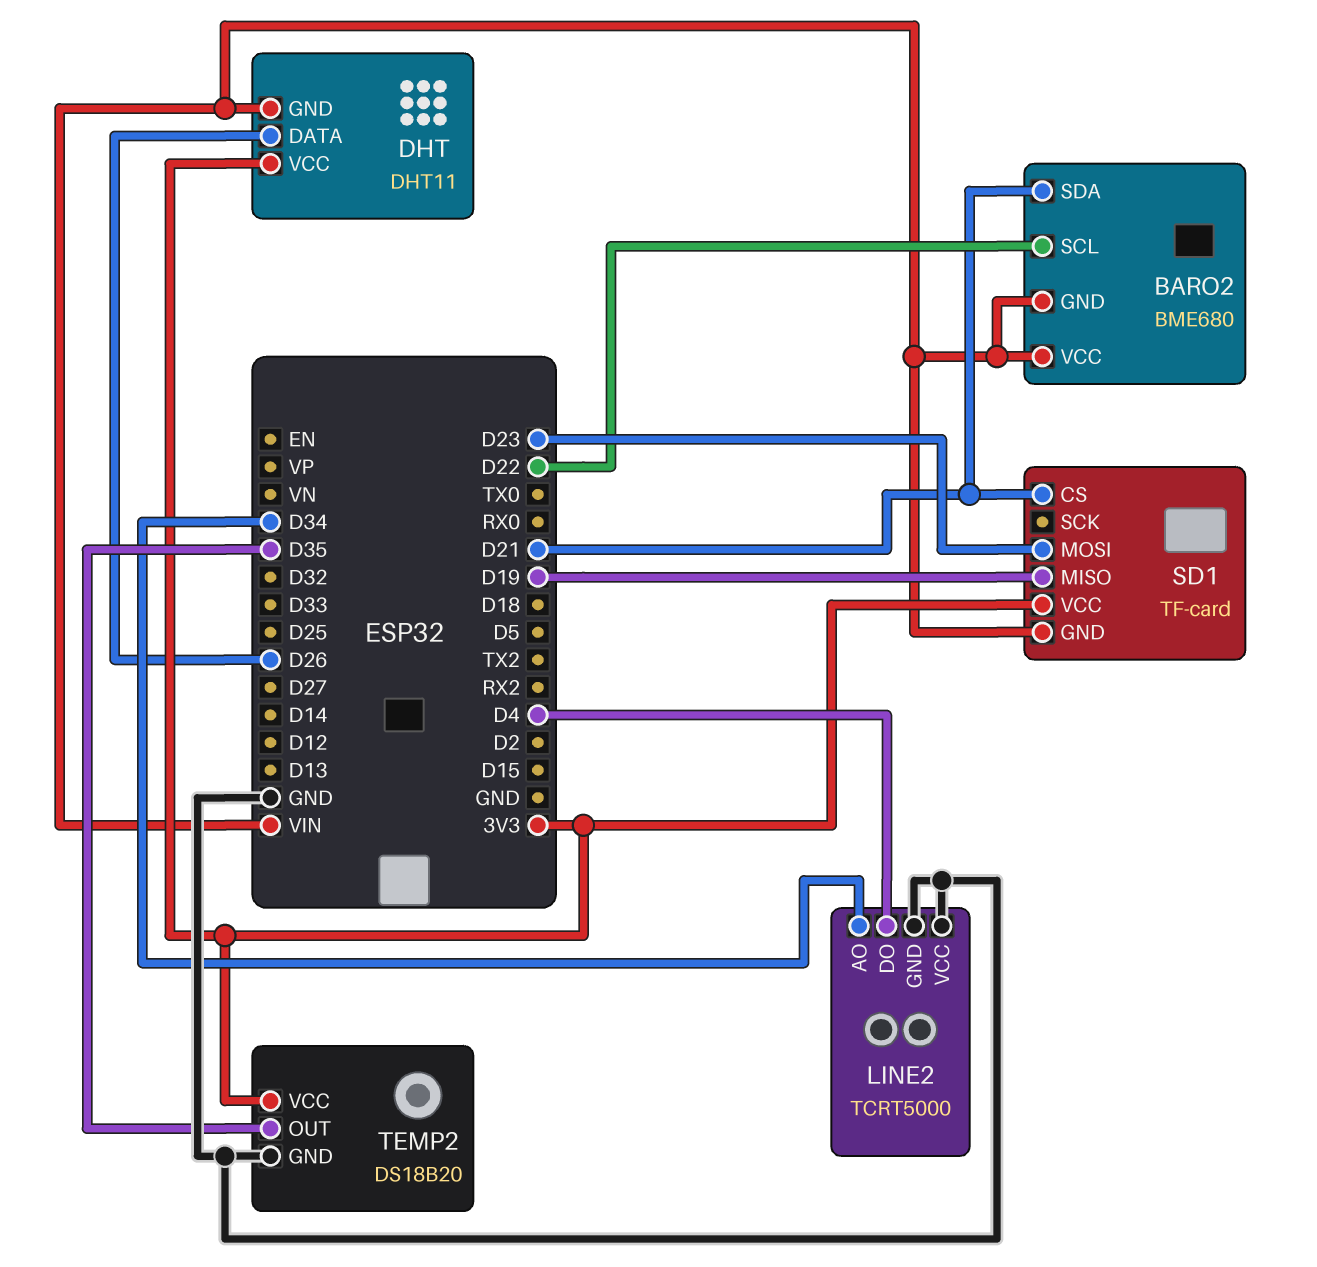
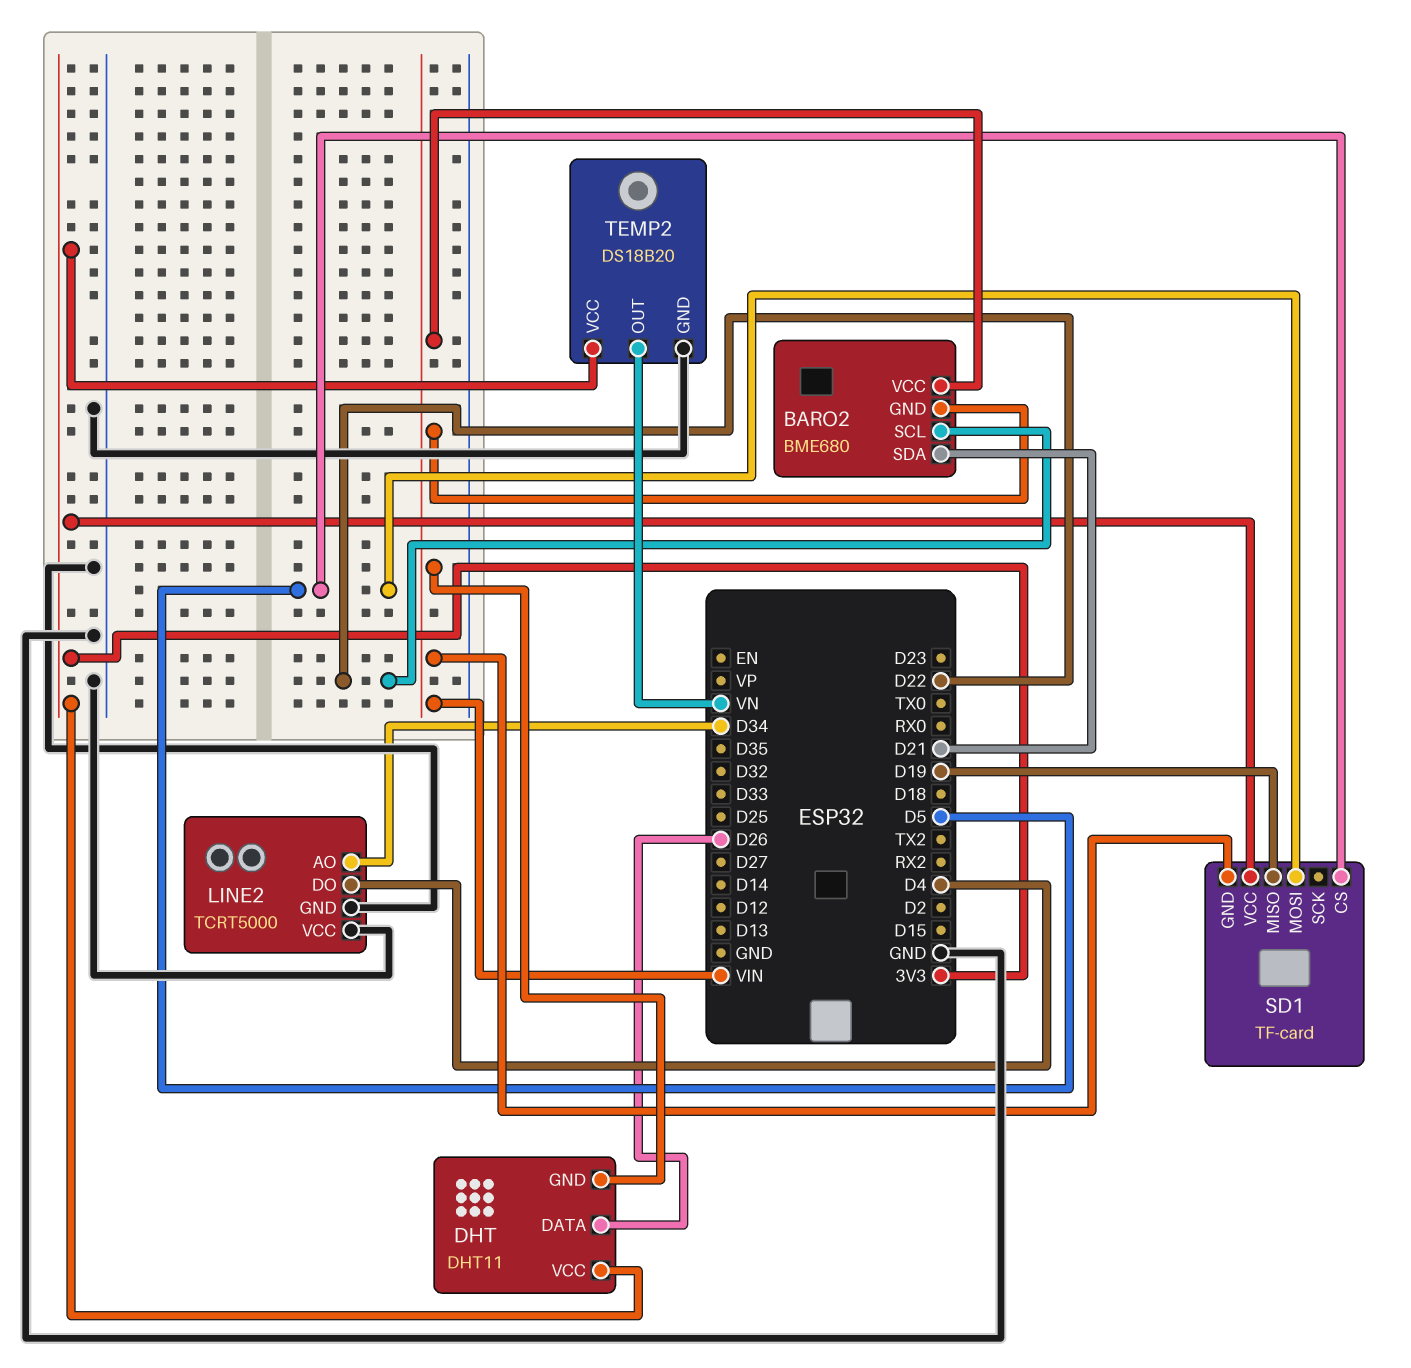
SD1 pin CS: D21 -> D5
SD1 pin MOSI: D23 -> D5
TEMP2 pin OUT: D35 -> VN

